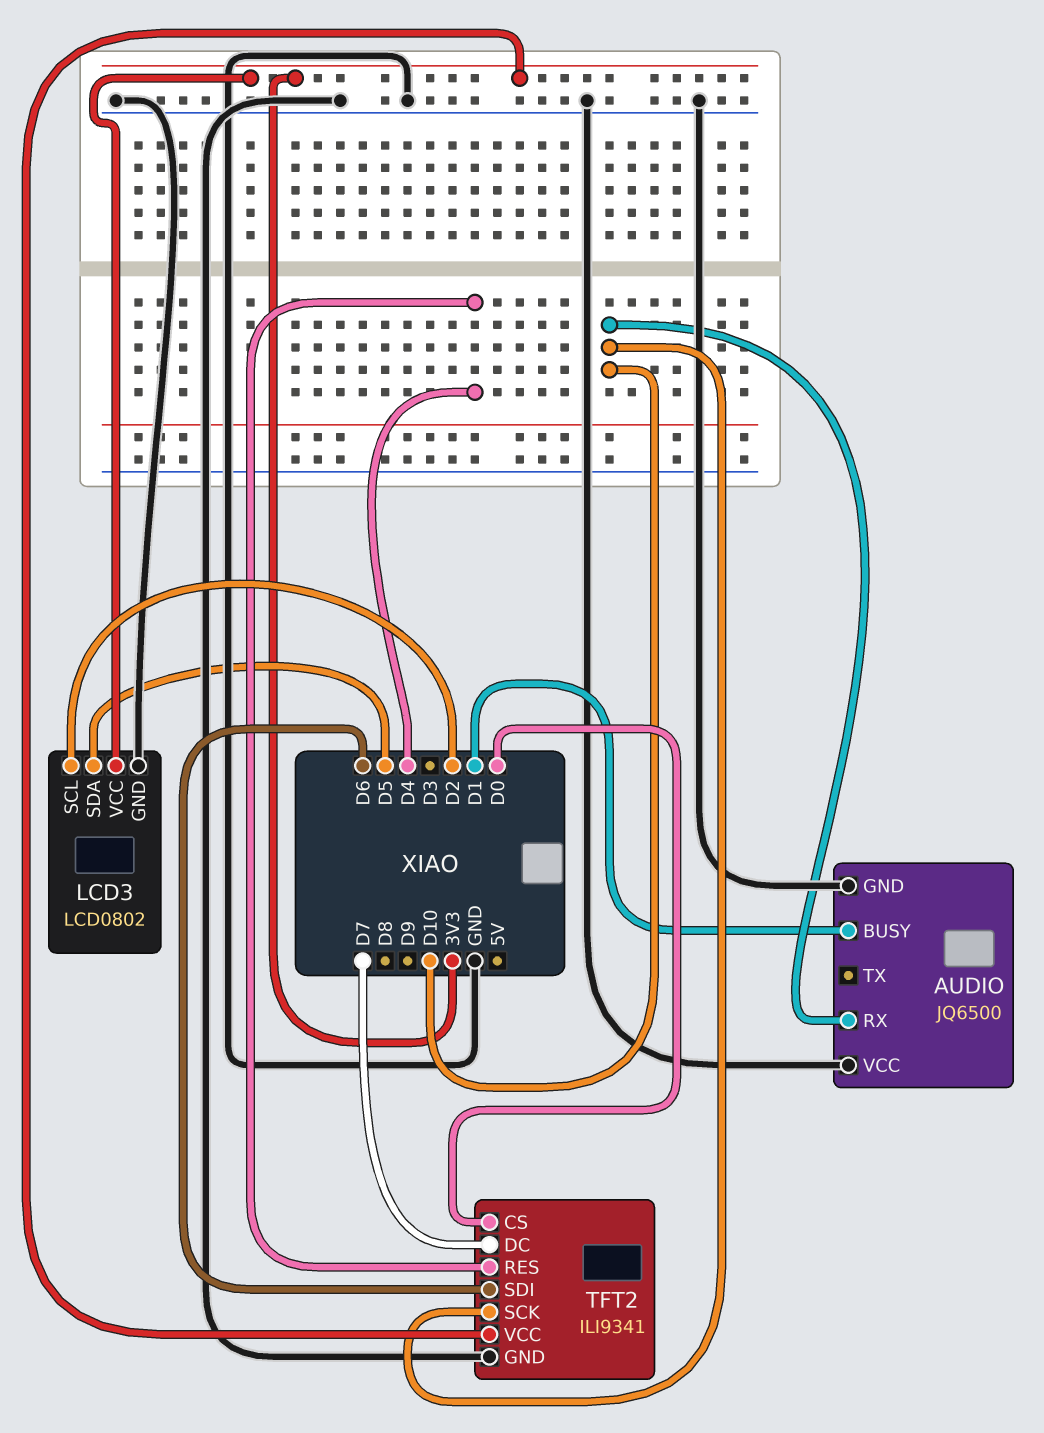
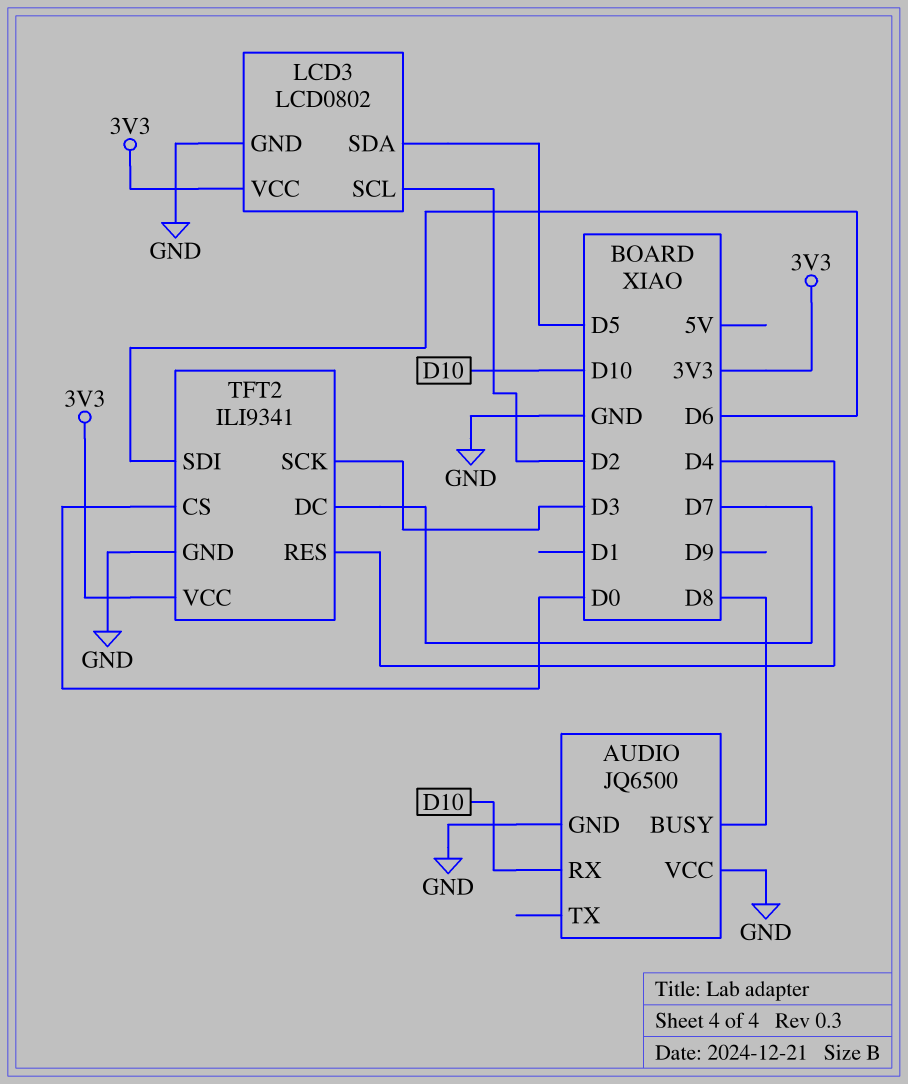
AUDIO pin BUSY: D1 -> D8
TFT2 pin SCK: D10 -> D3

